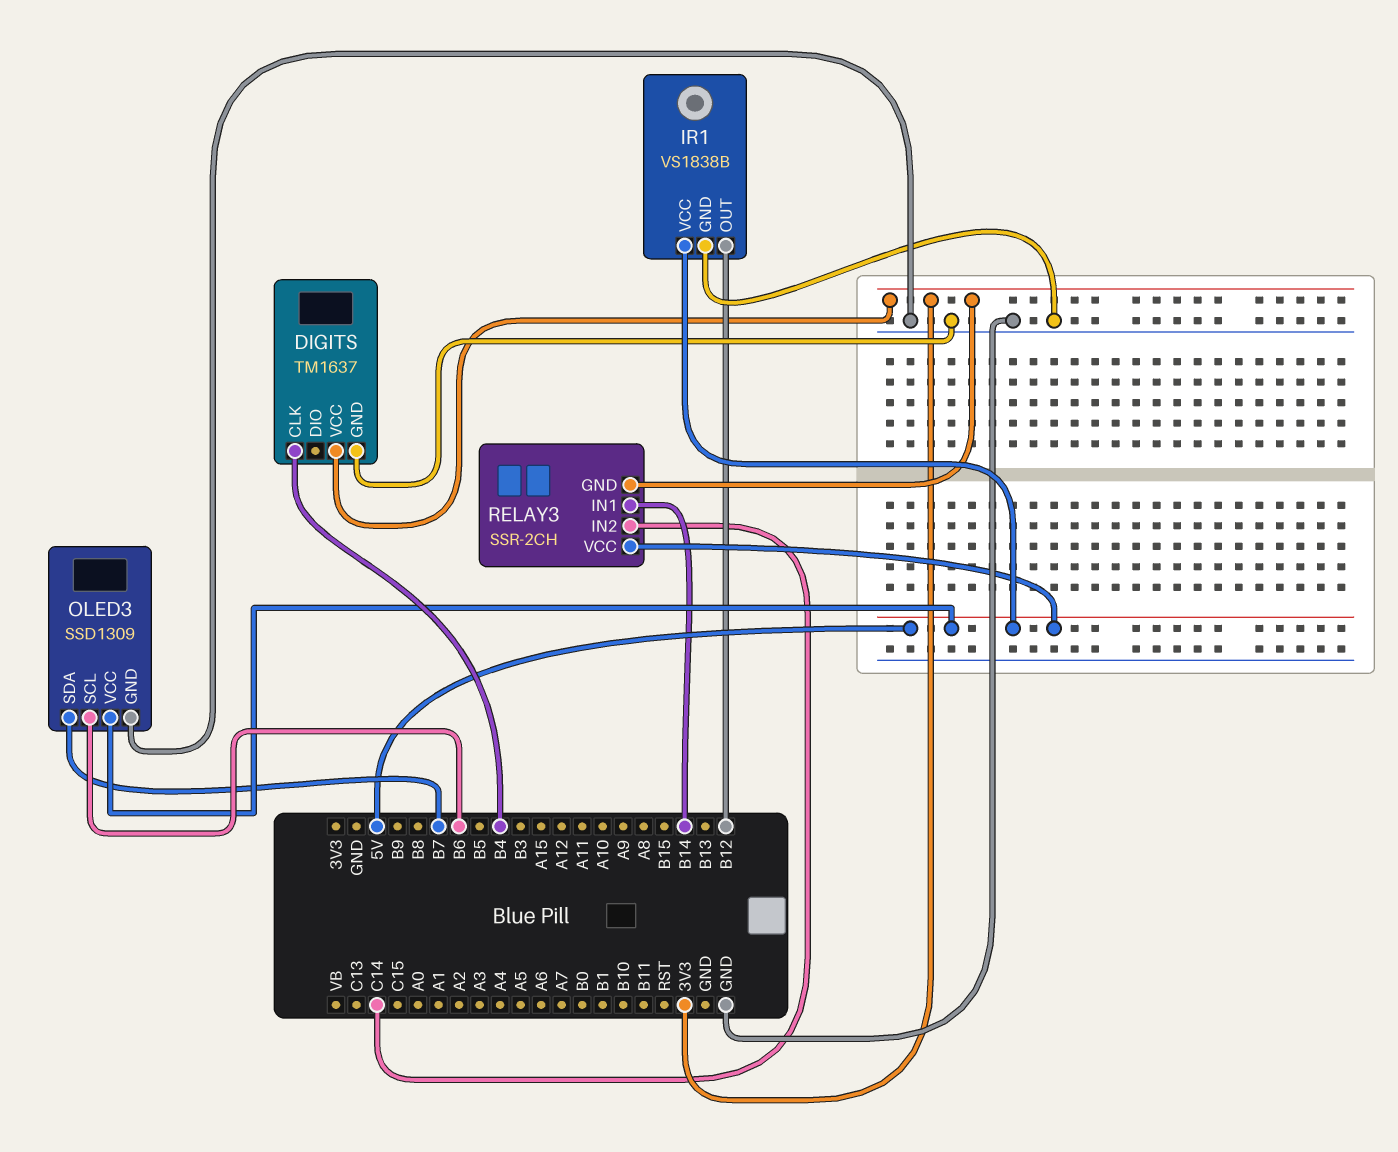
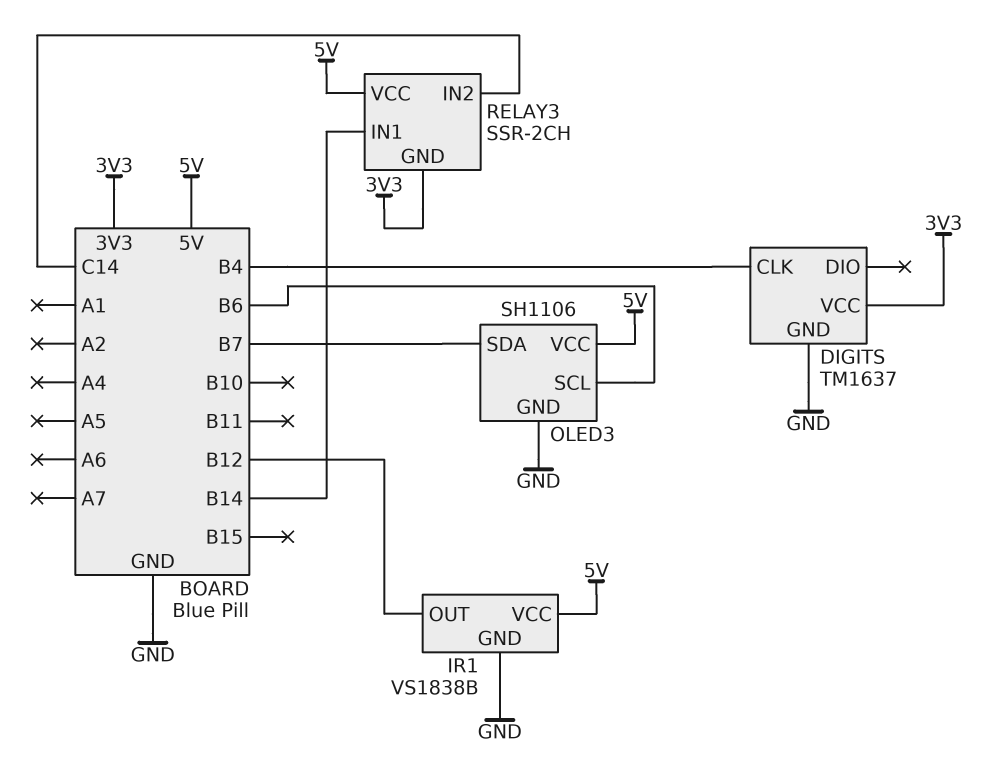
OLED3: SSD1309 -> SH1106

